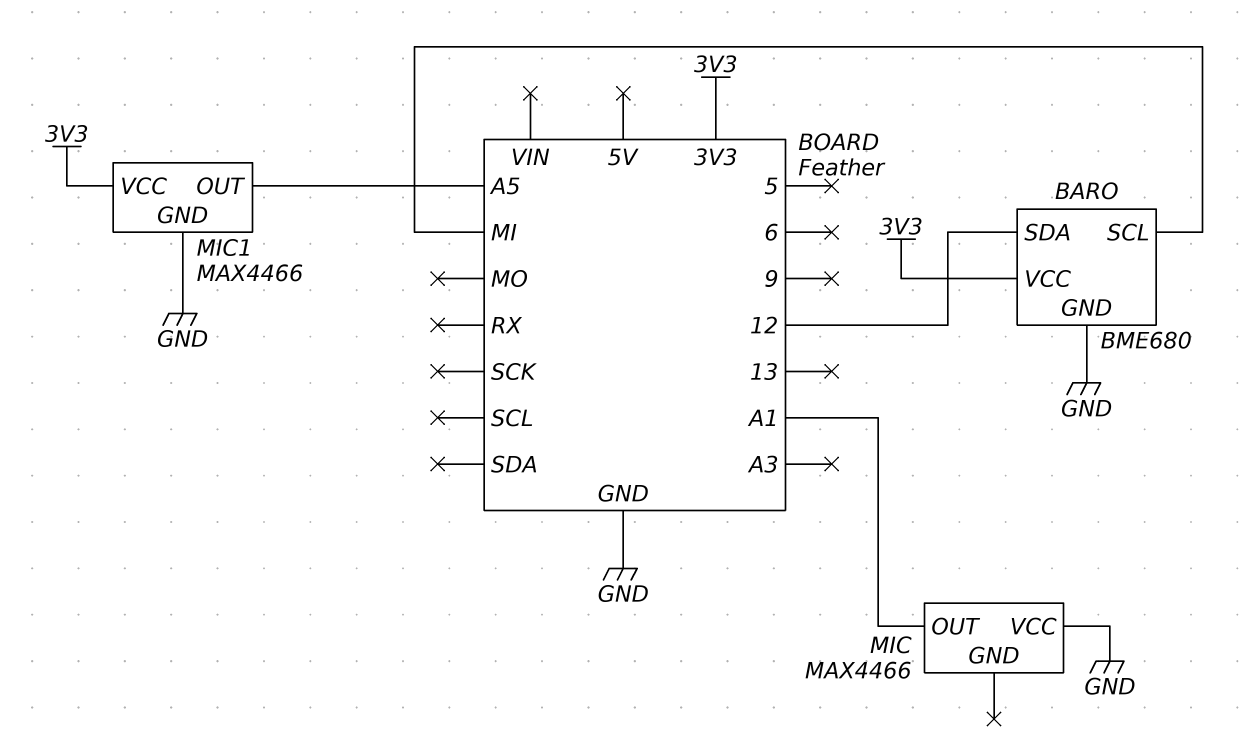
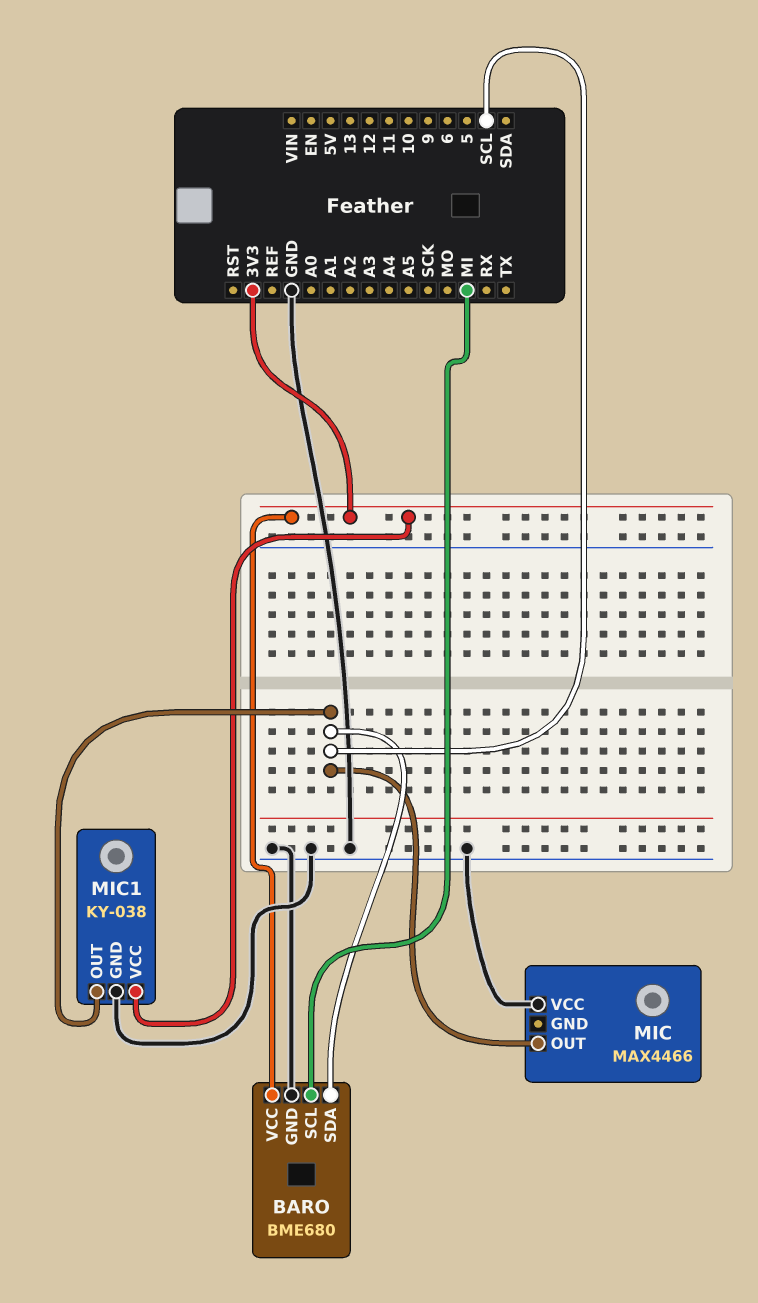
BARO pin SDA: 12 -> SCL
MIC pin OUT: A1 -> SCL
MIC1: MAX4466 -> KY-038
MIC1 pin OUT: A5 -> SCL

